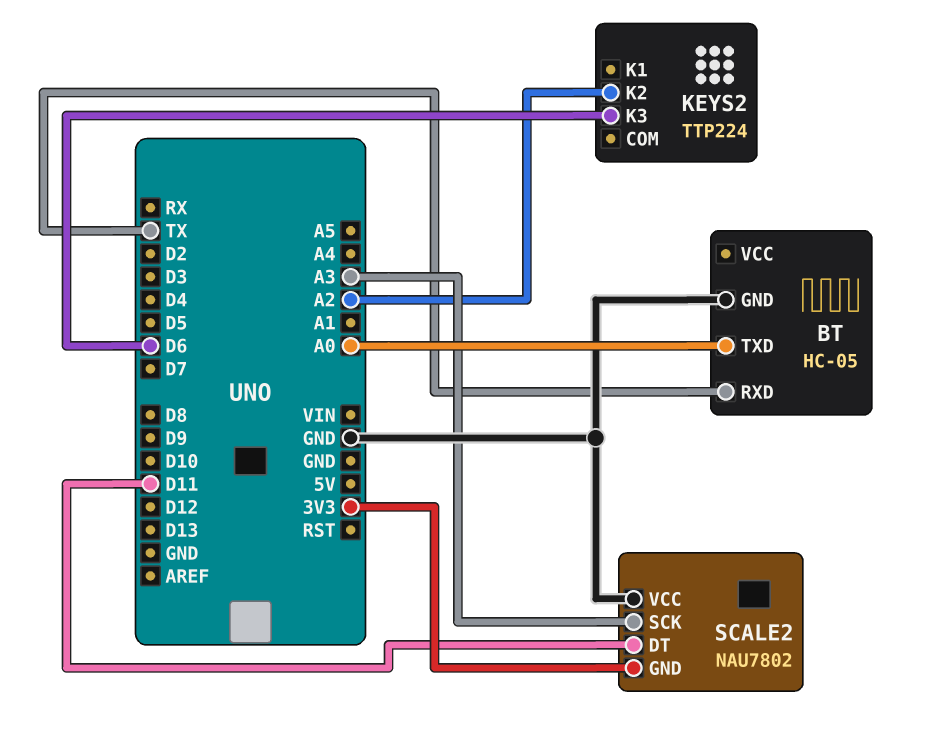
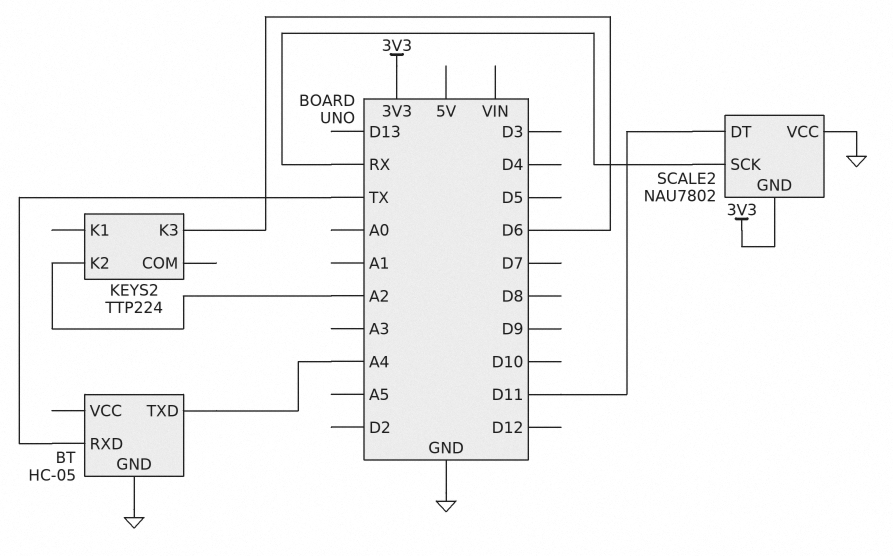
BT pin TXD: A0 -> A4
SCALE2 pin SCK: A3 -> RX

